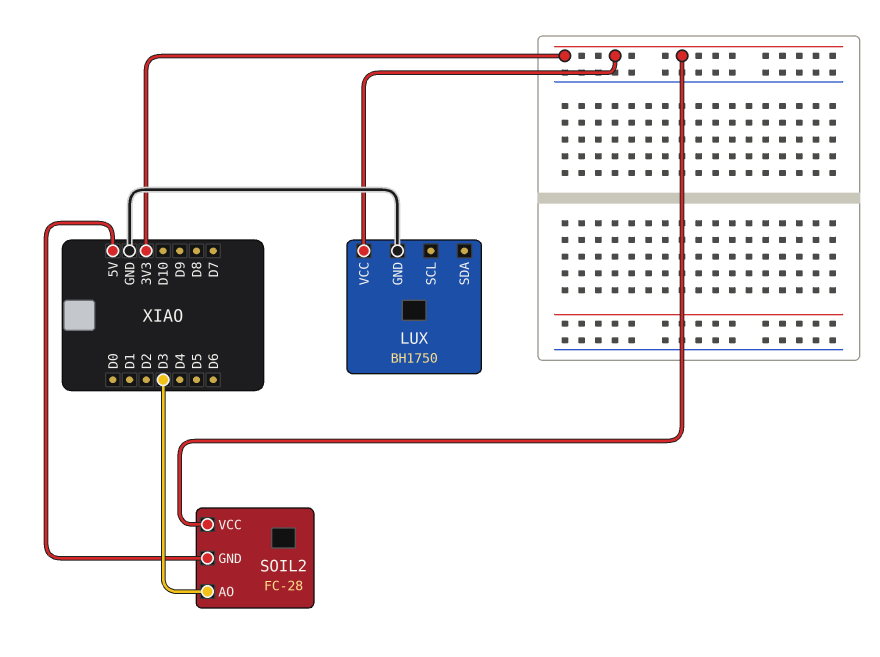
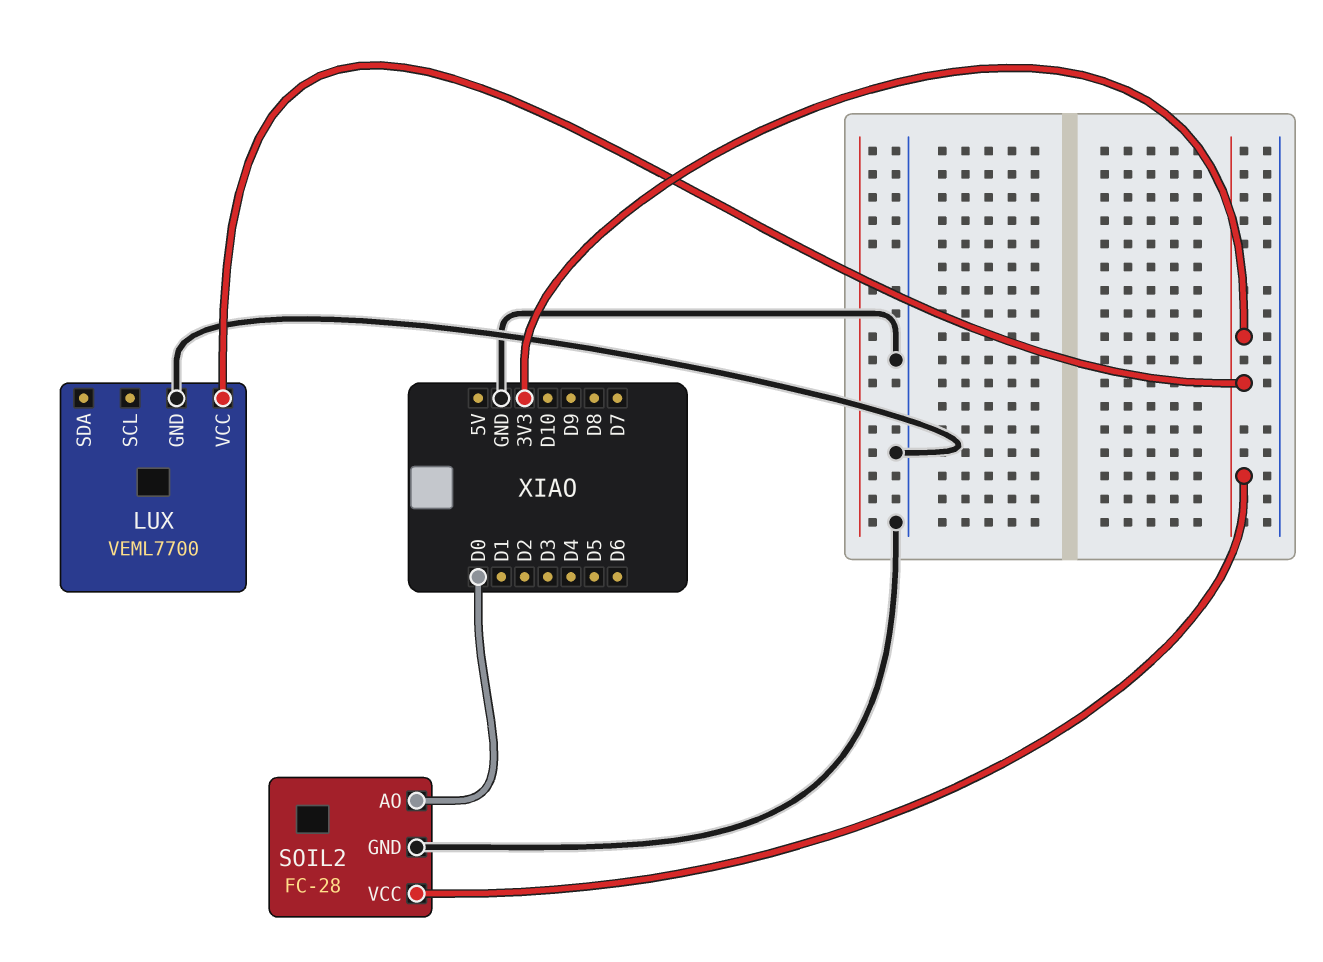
LUX: BH1750 -> VEML7700
SOIL2 pin AO: D3 -> D0
SOIL2 pin GND: 5V -> GND

